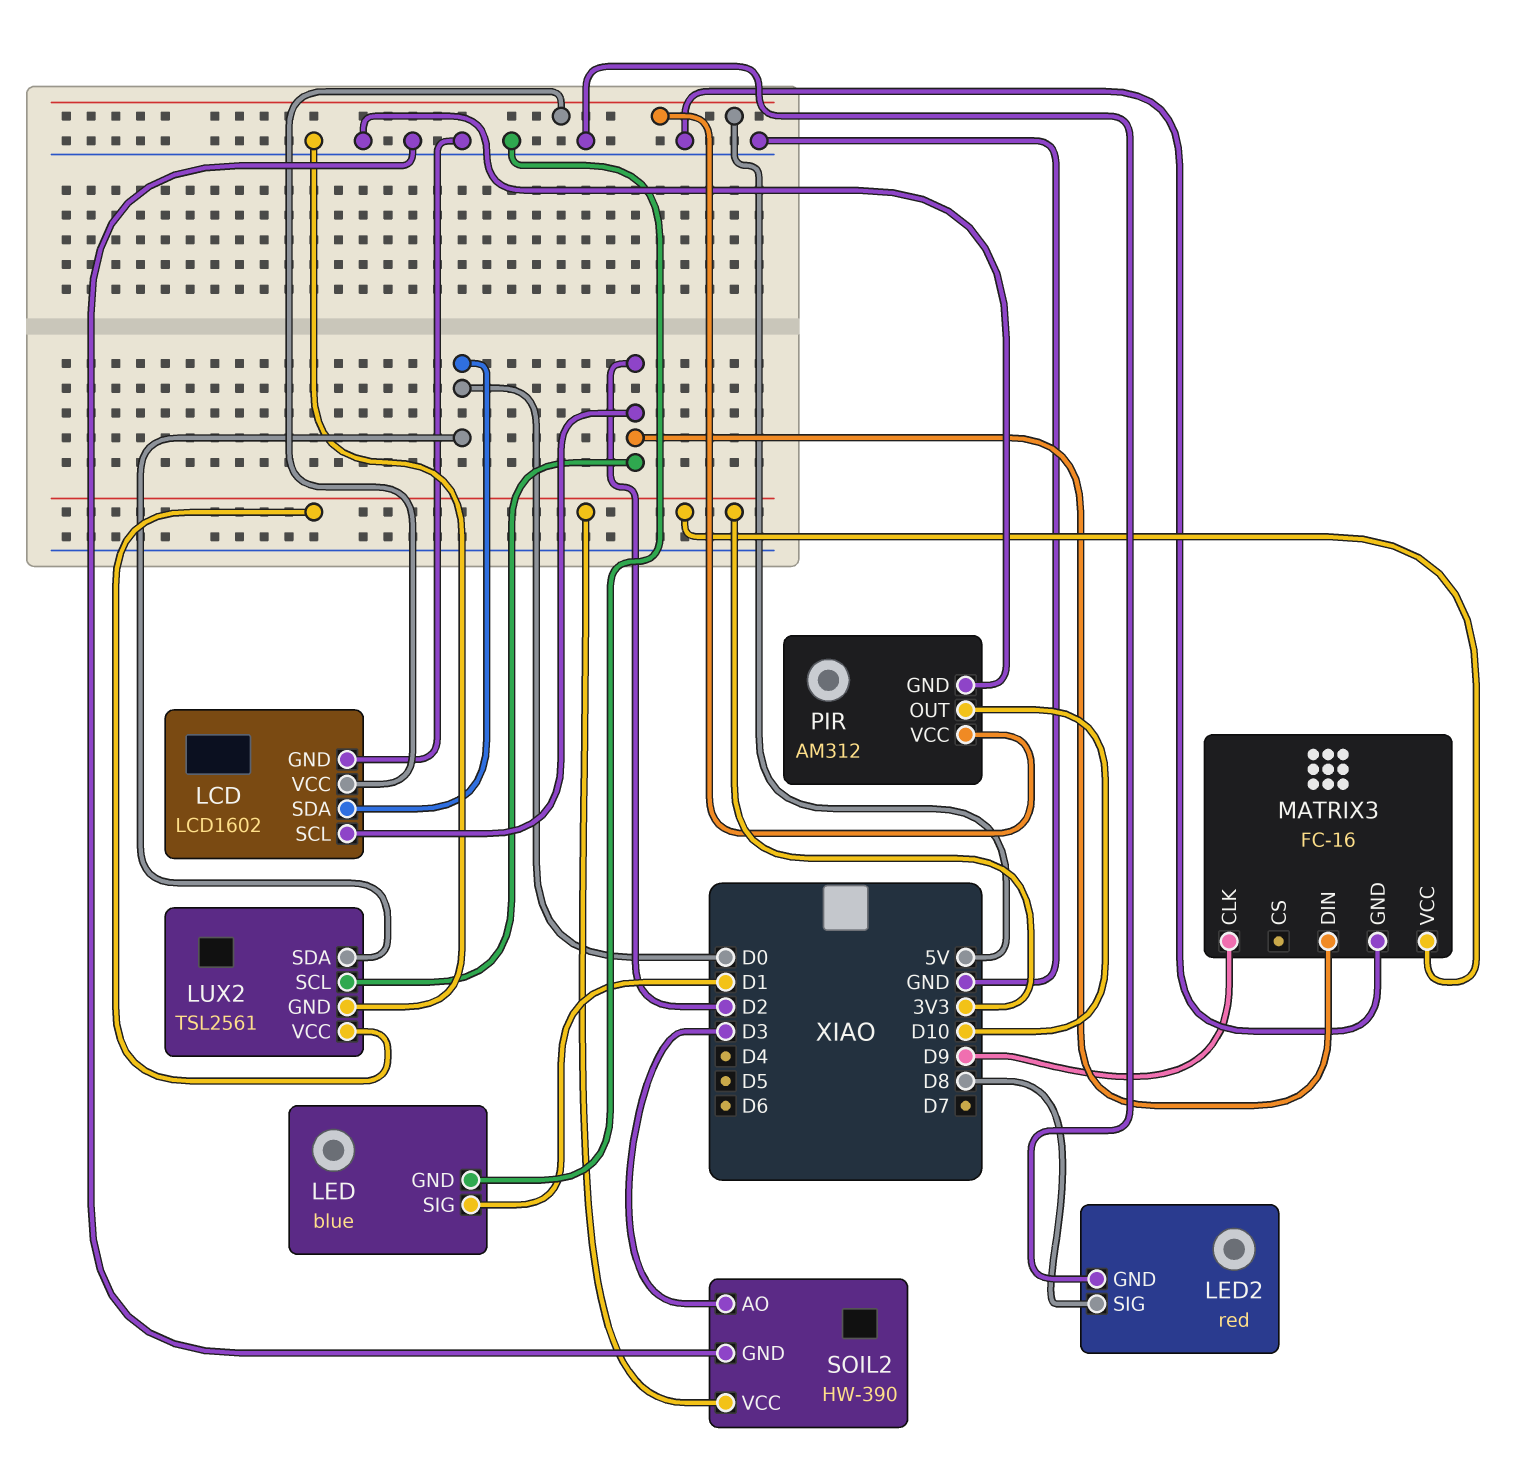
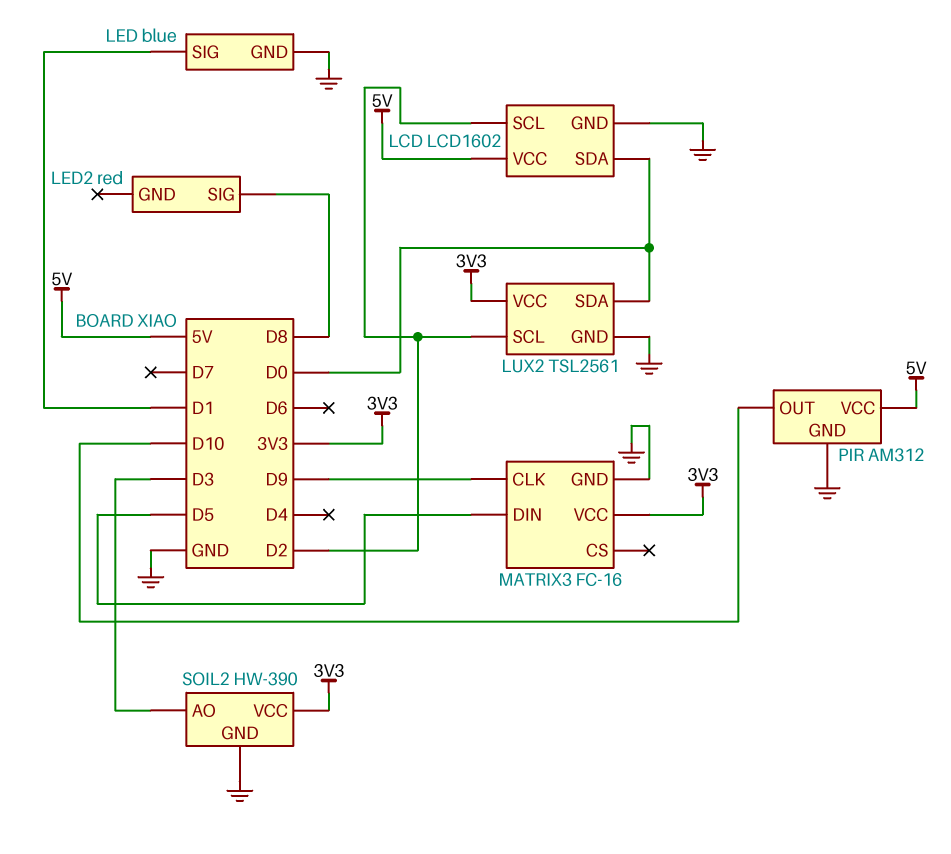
LED2 pin GND: GND -> none
MATRIX3 pin DIN: D2 -> D5

